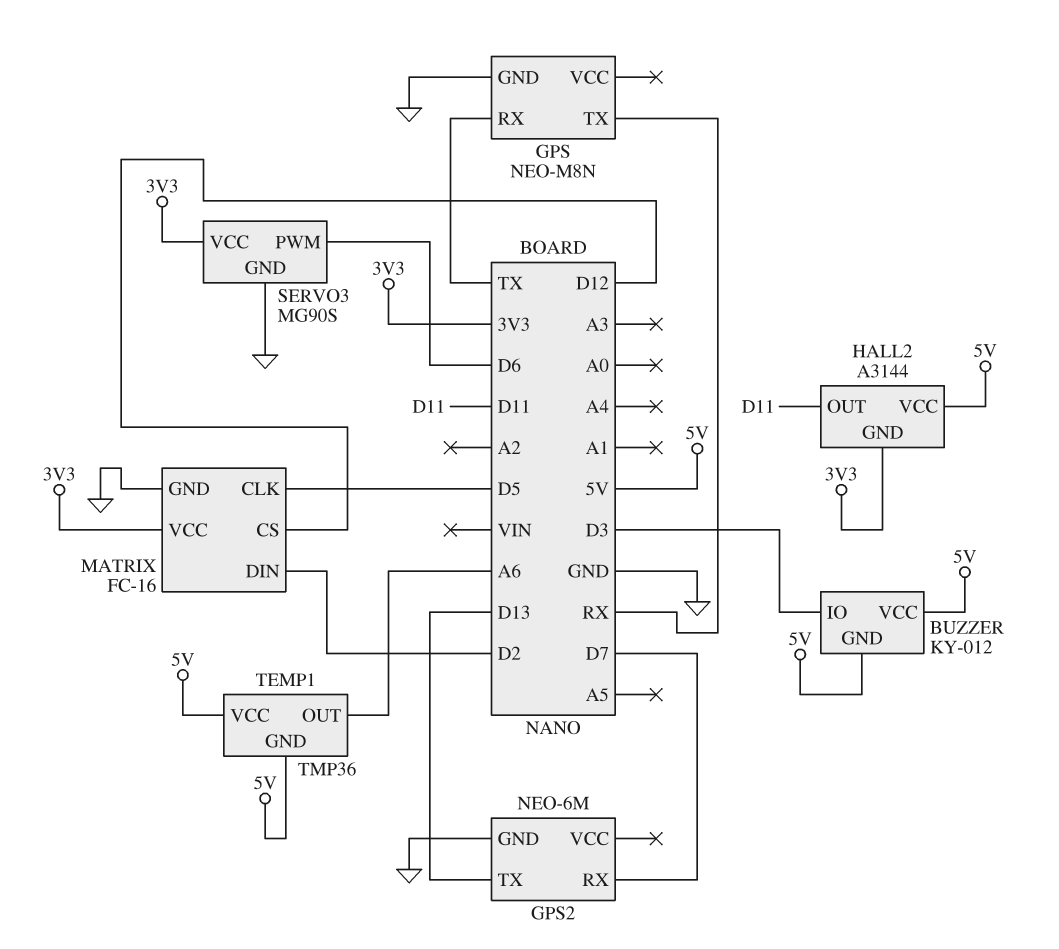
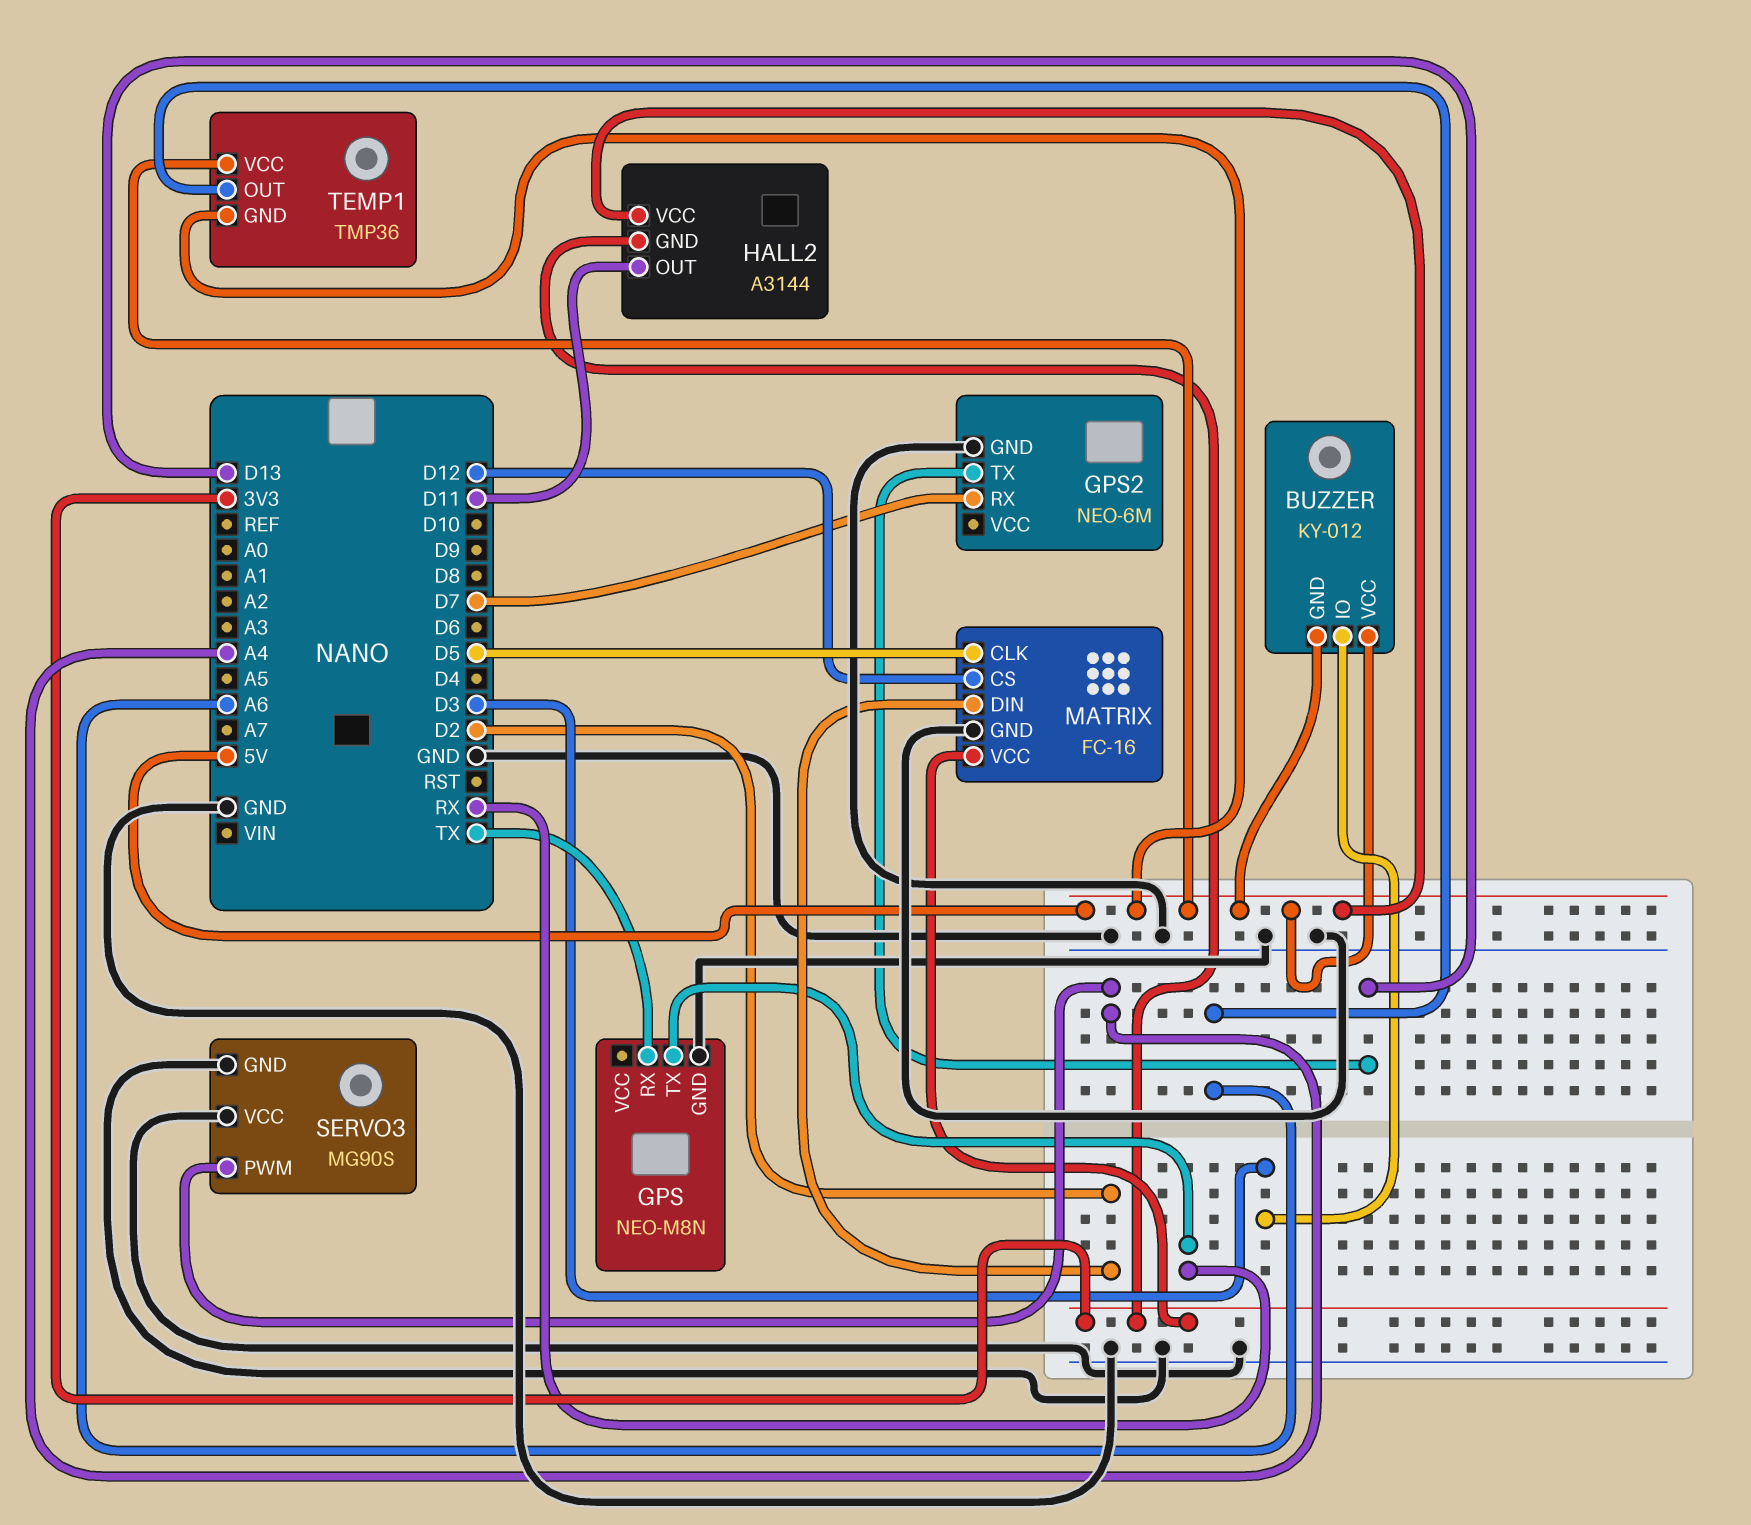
SERVO3 pin PWM: D6 -> A4
SERVO3 pin VCC: 3V3 -> GND

